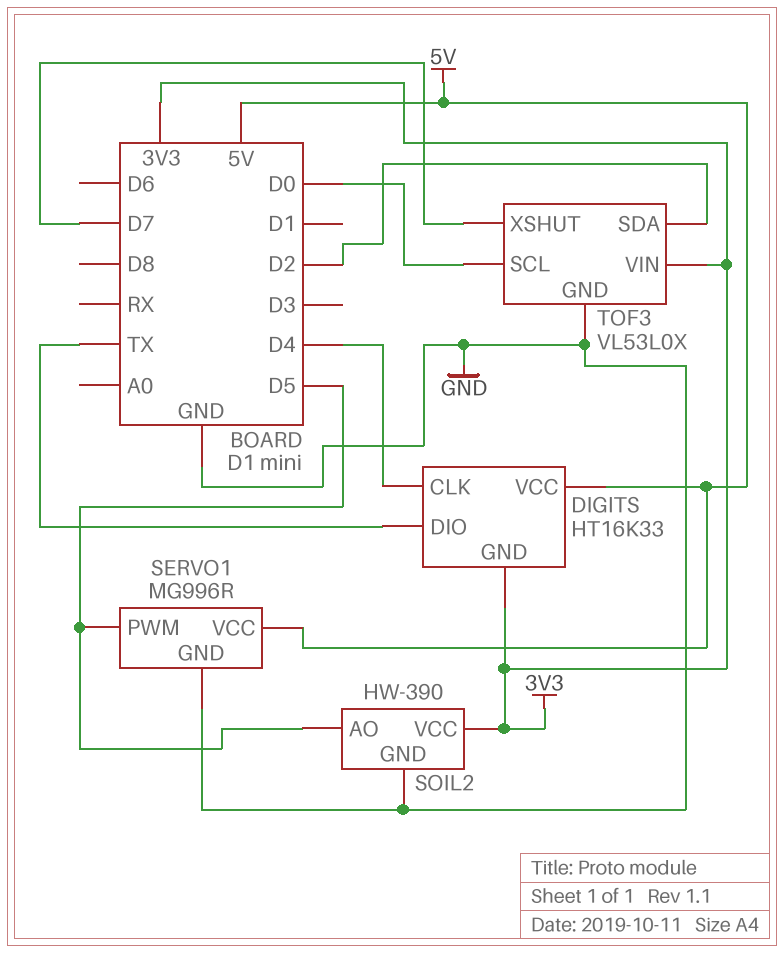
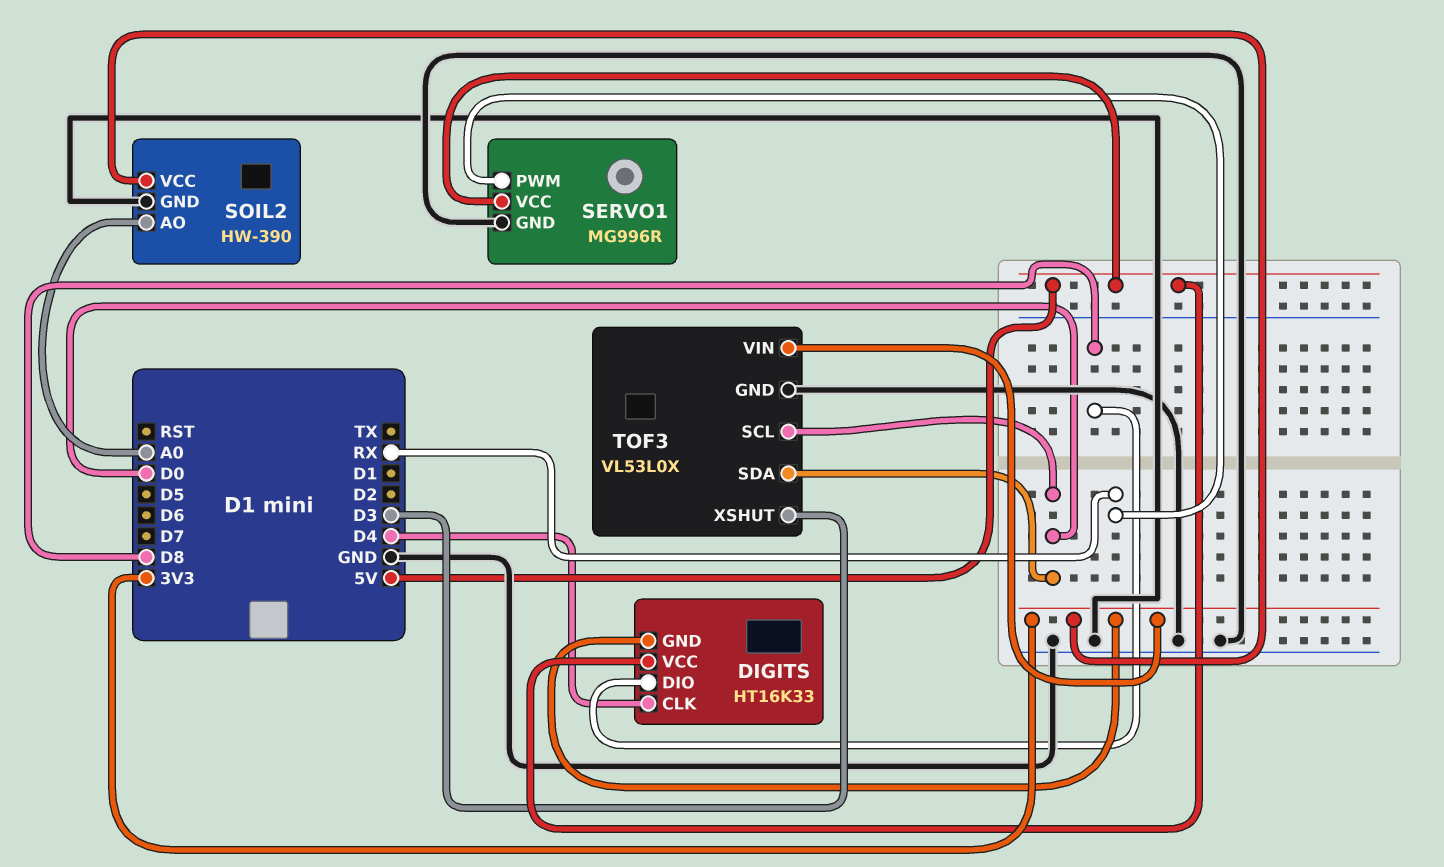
DIGITS pin DIO: TX -> D8
SERVO1 pin PWM: D5 -> RX
SOIL2 pin AO: D5 -> A0
TOF3 pin SDA: D2 -> D0
TOF3 pin XSHUT: D7 -> D3

